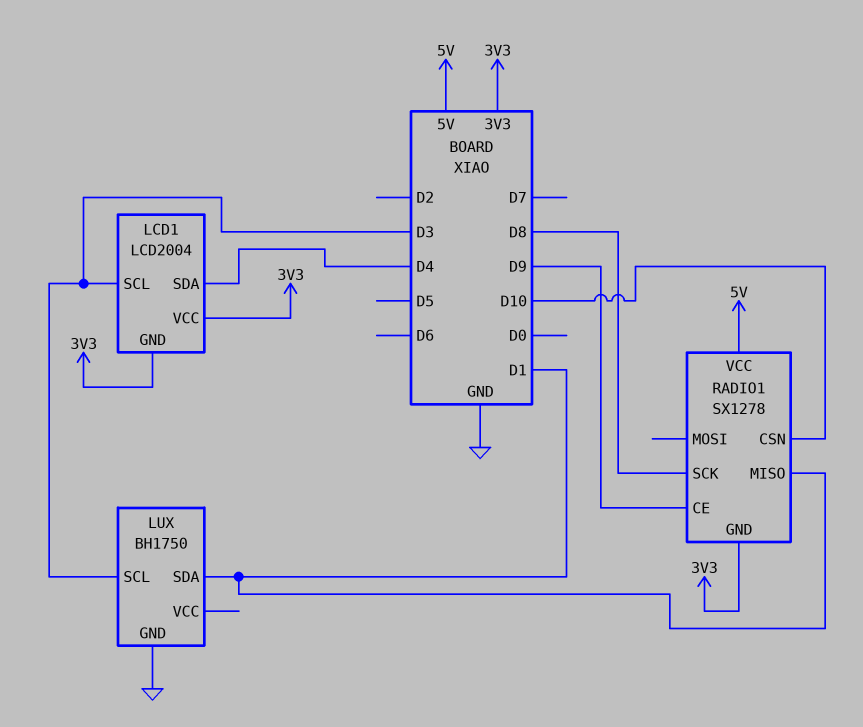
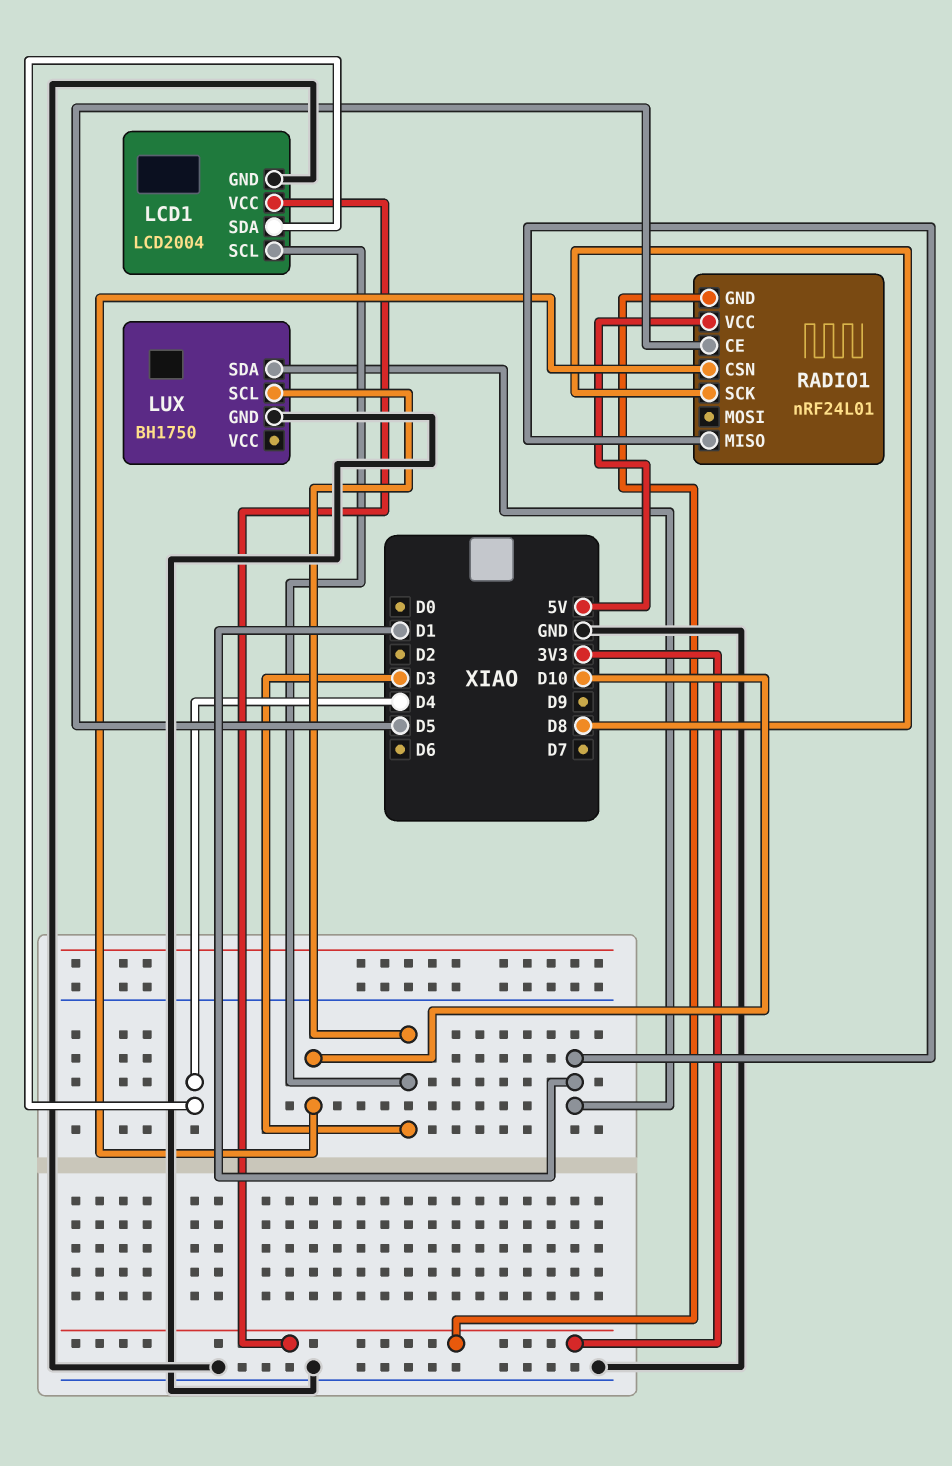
LCD1 pin GND: 3V3 -> GND
RADIO1: SX1278 -> nRF24L01
RADIO1 pin CE: D9 -> D5

